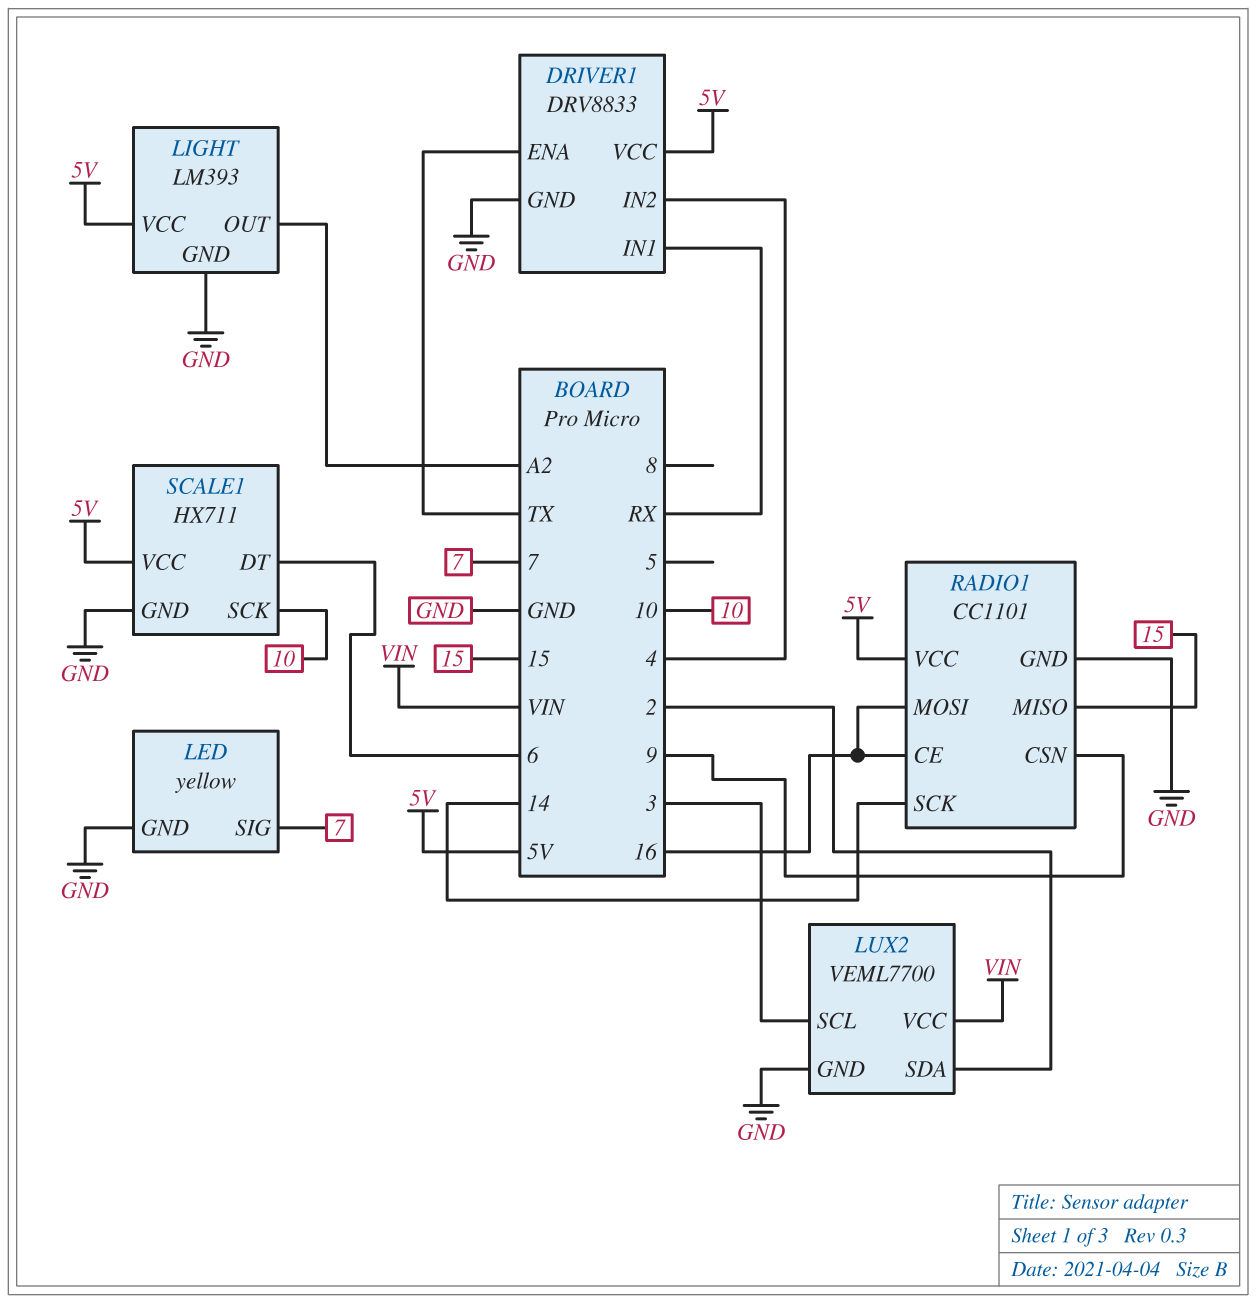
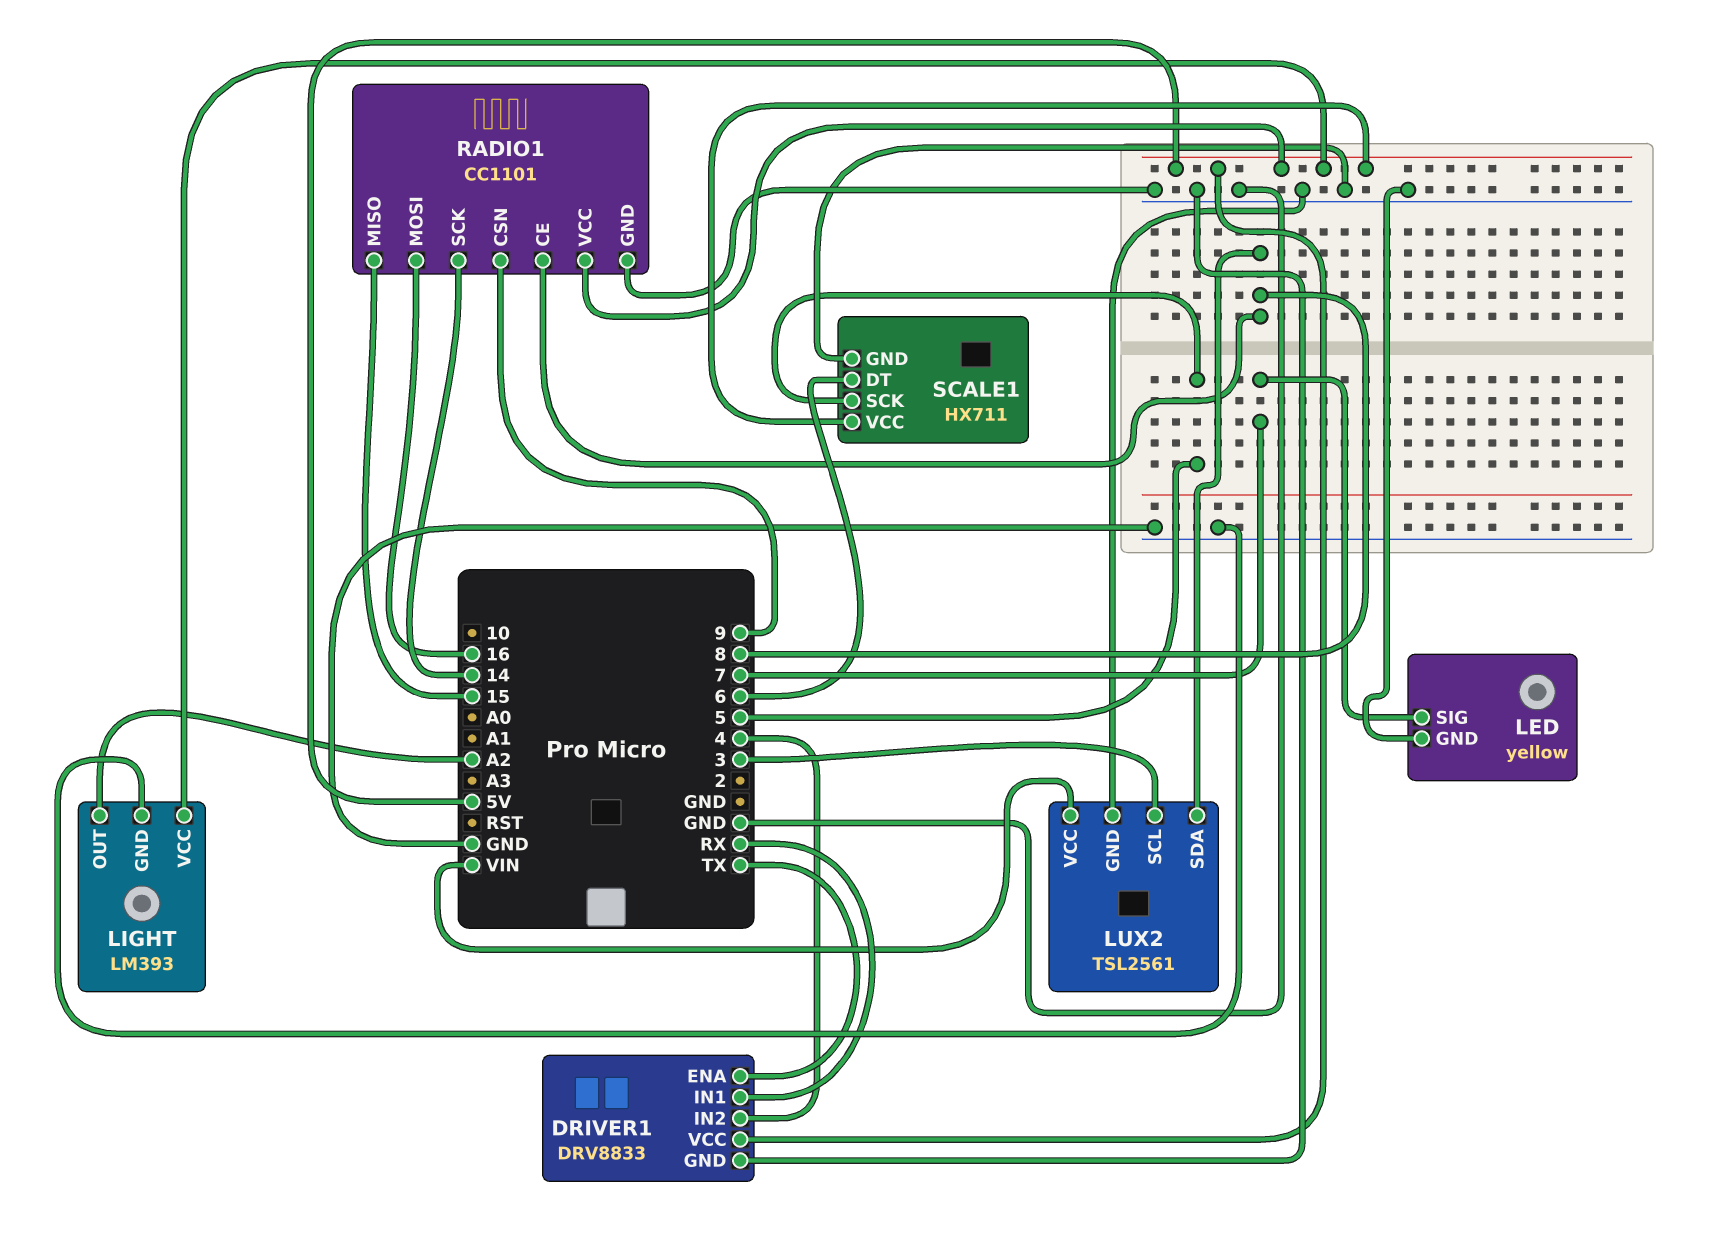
LUX2: VEML7700 -> TSL2561
LUX2 pin SDA: 2 -> 8
RADIO1 pin CE: 16 -> 8
SCALE1 pin SCK: 10 -> 5

